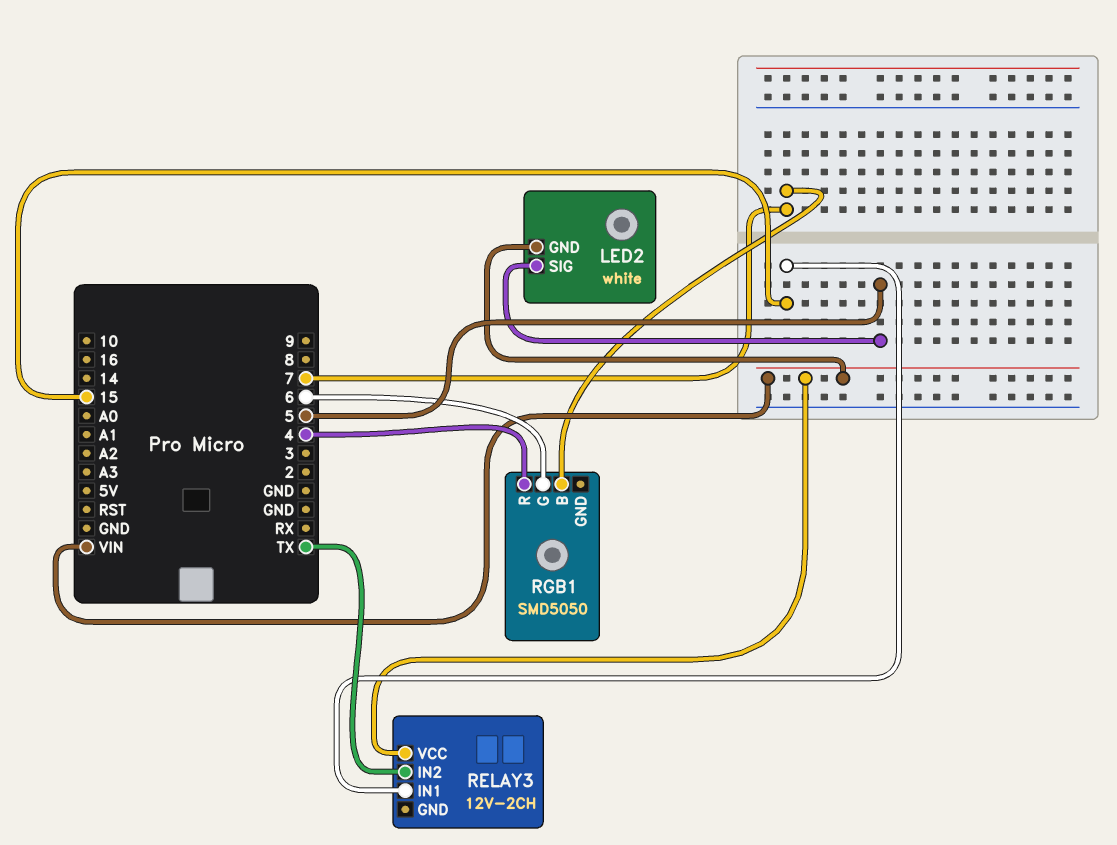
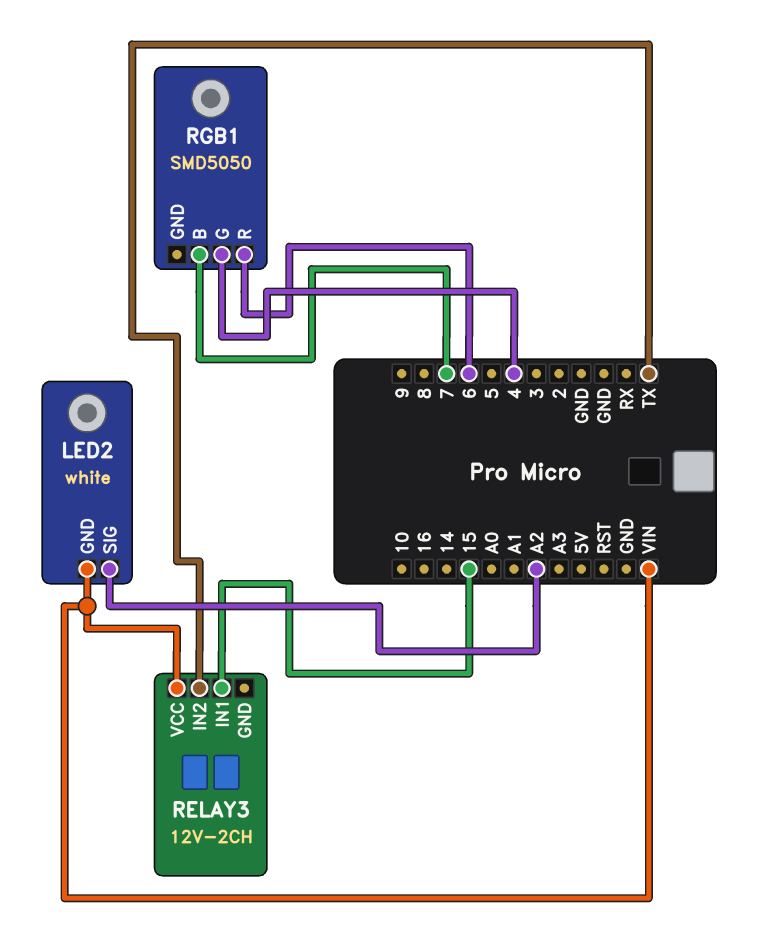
LED2 pin SIG: 5 -> A2
RGB1 pin G: 6 -> 4
RGB1 pin R: 4 -> 6

